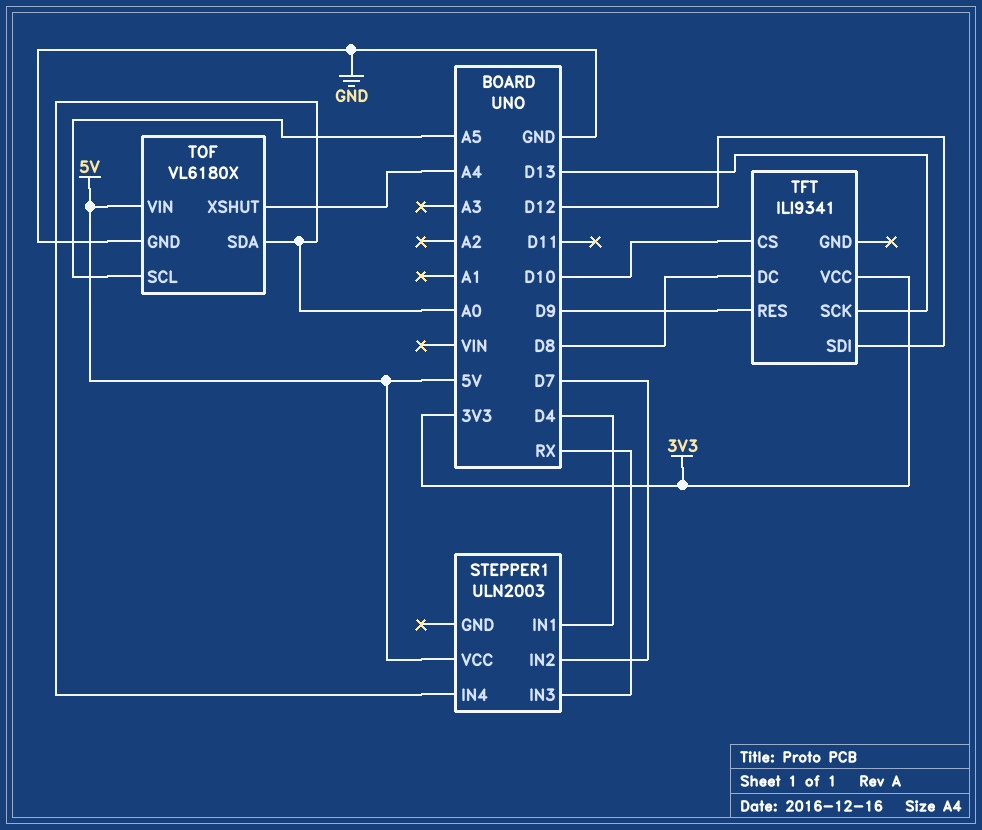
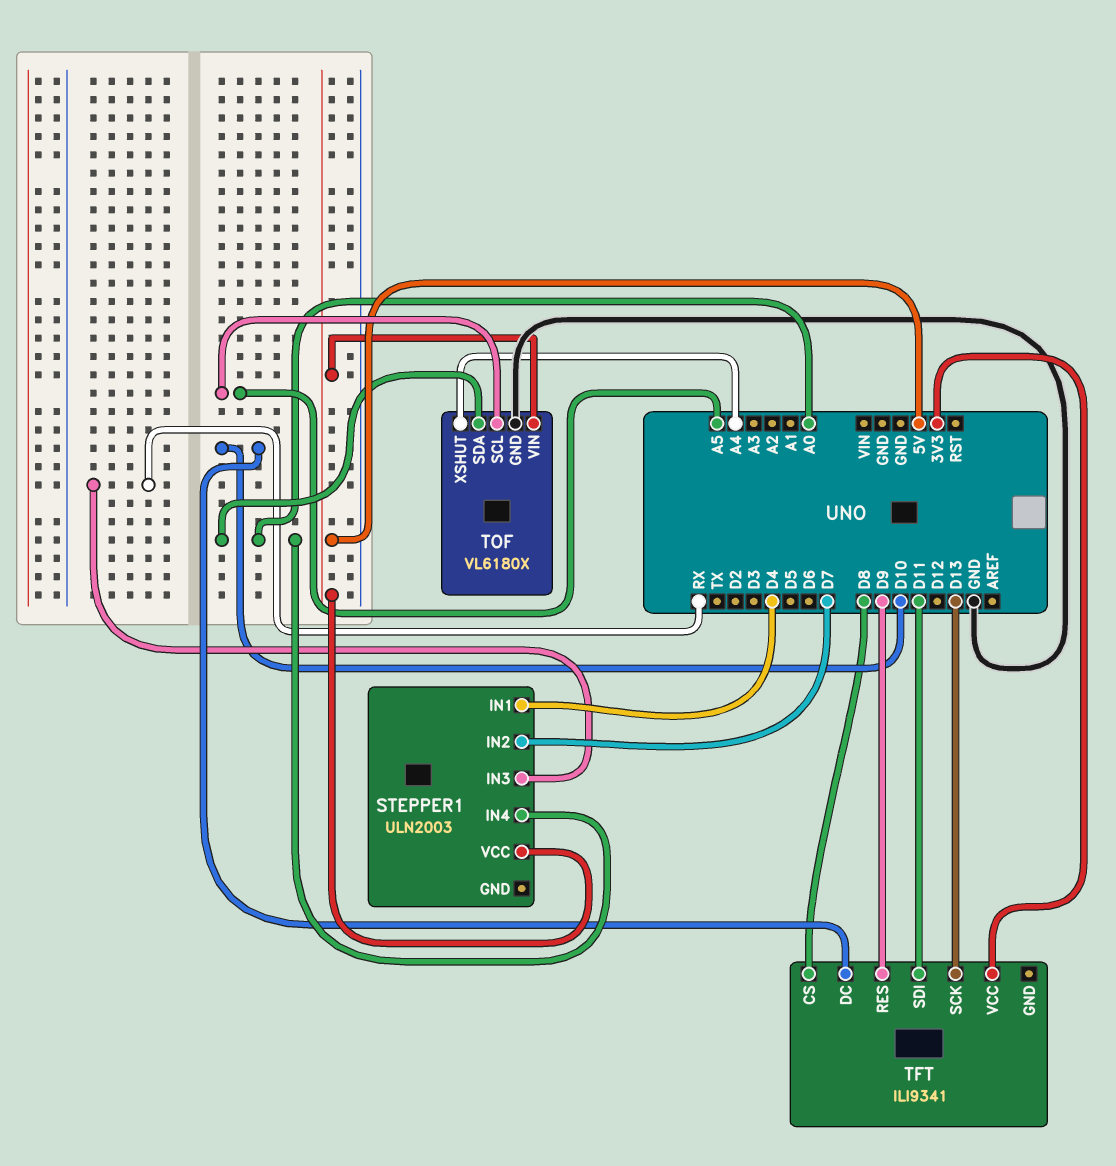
TFT pin CS: D10 -> D8
TFT pin DC: D8 -> D10
TFT pin SDI: D12 -> D11

